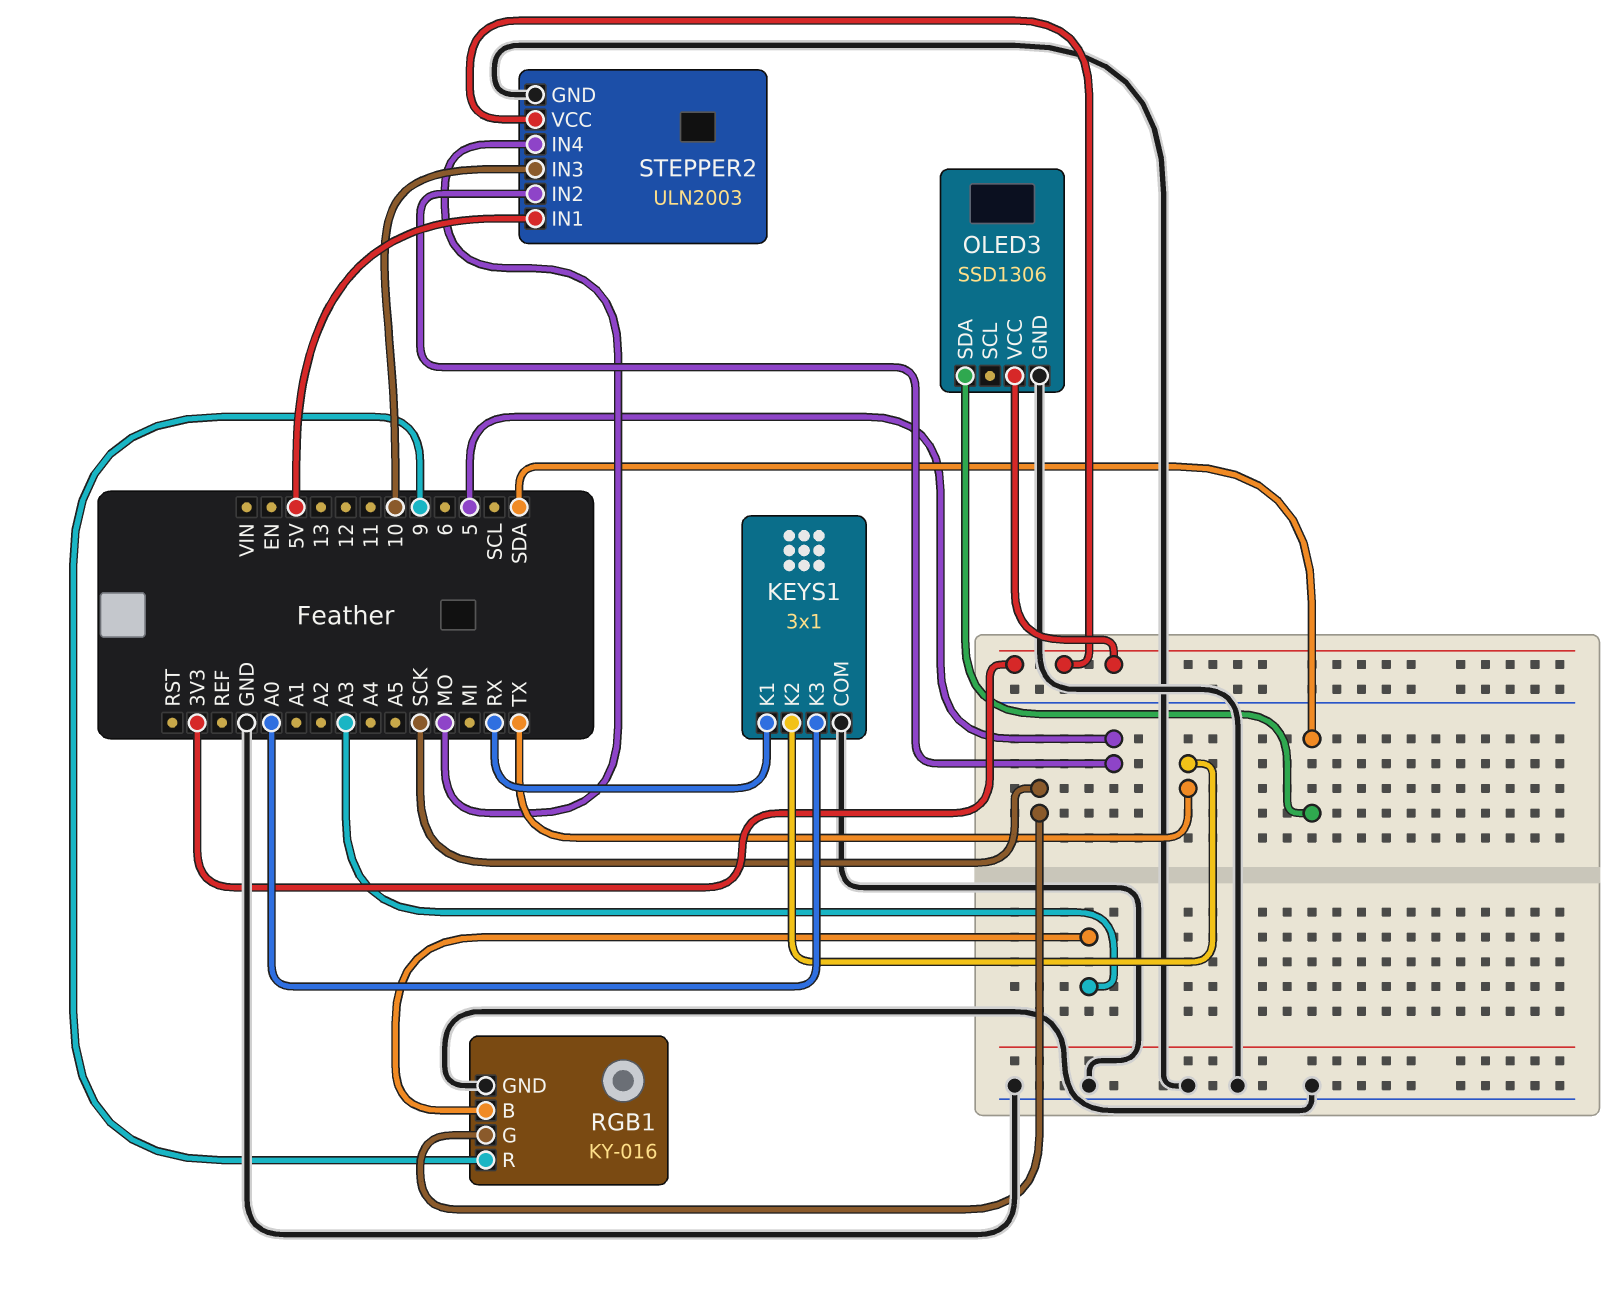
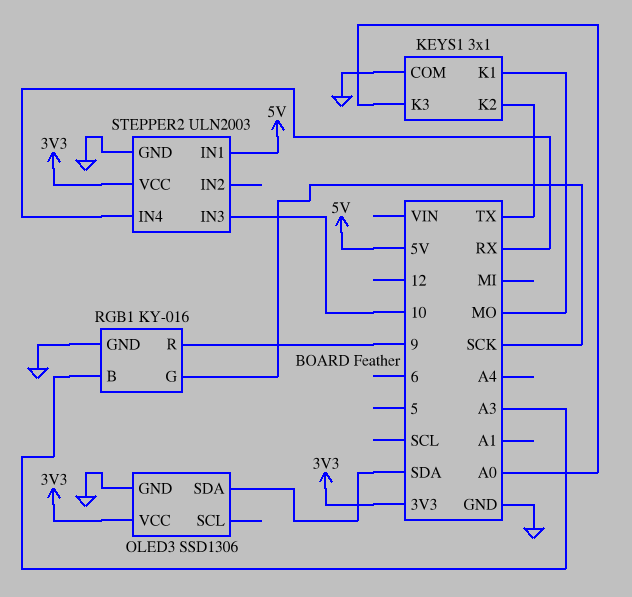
KEYS1 pin K1: RX -> MO
STEPPER2 pin IN2: 5 -> none
STEPPER2 pin IN4: MO -> RX

